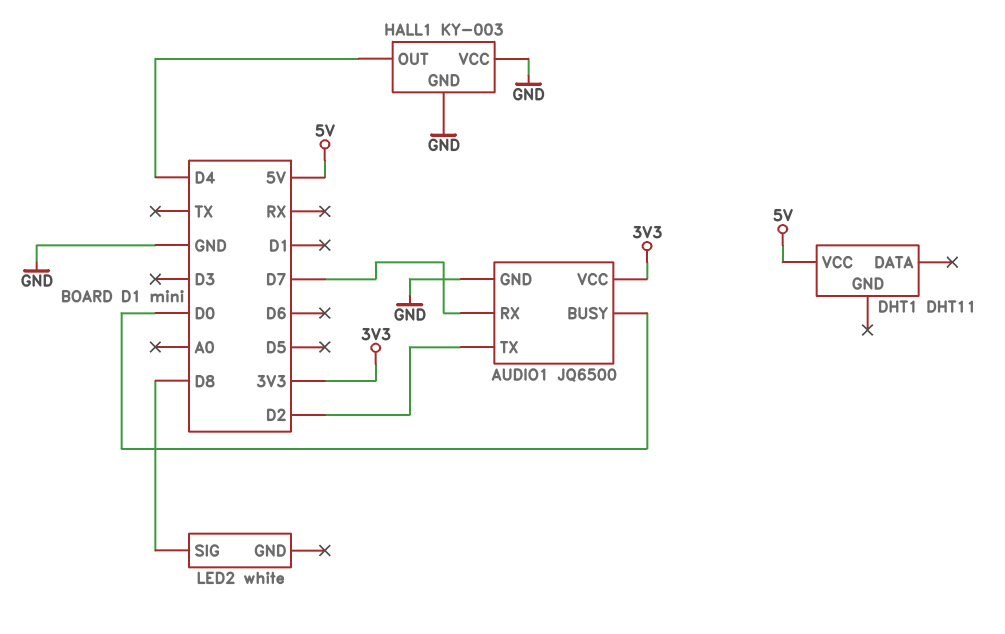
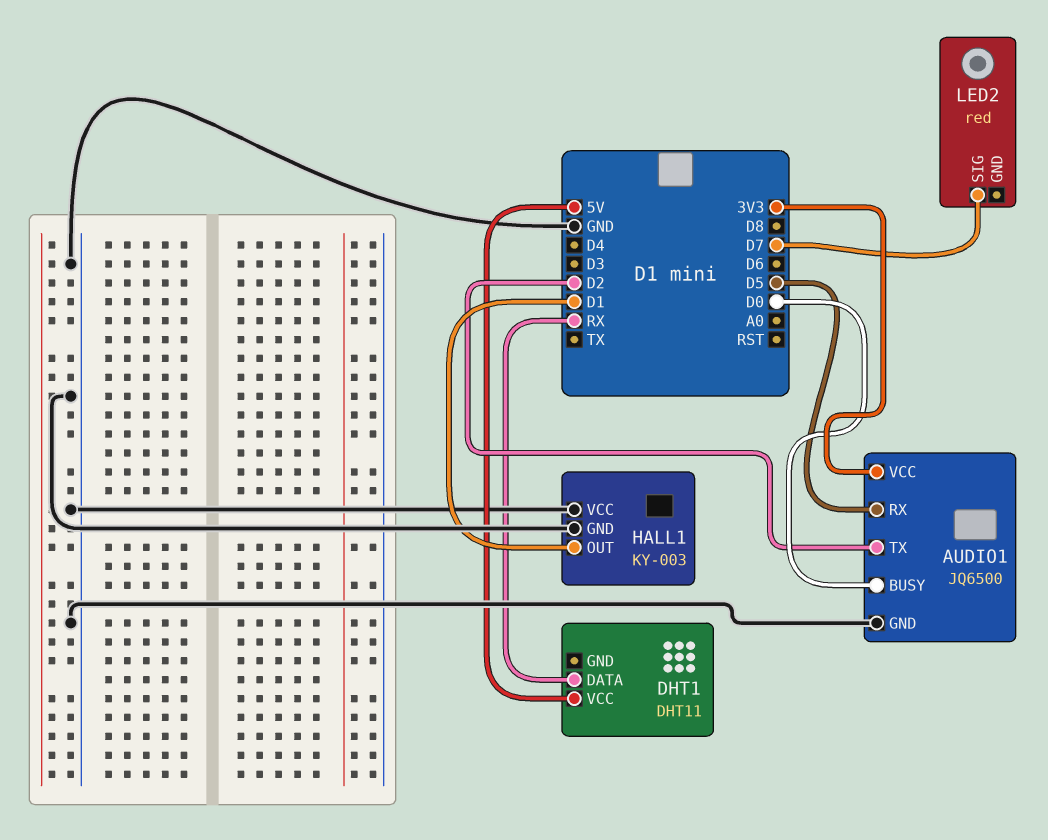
AUDIO1 pin RX: D7 -> D5
DHT1 pin DATA: none -> RX
HALL1 pin OUT: D4 -> D1
LED2: white -> red
LED2 pin SIG: D8 -> D7

